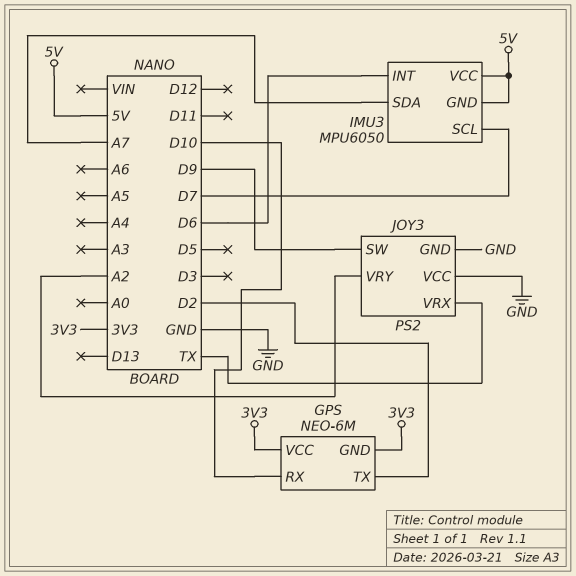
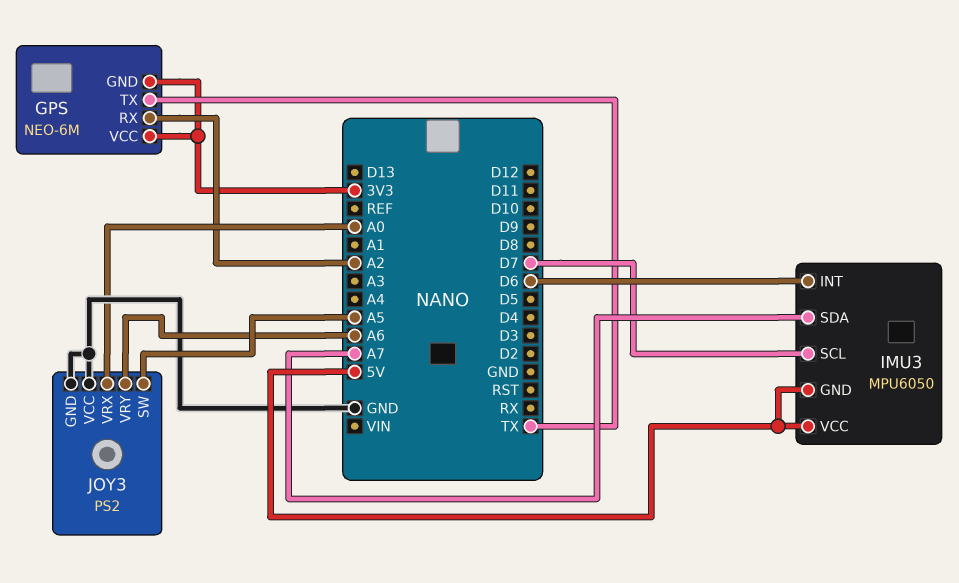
GPS pin RX: D10 -> A2
GPS pin TX: D2 -> TX
JOY3 pin SW: D9 -> A5
JOY3 pin VRX: TX -> A0
JOY3 pin VRY: A2 -> A6

